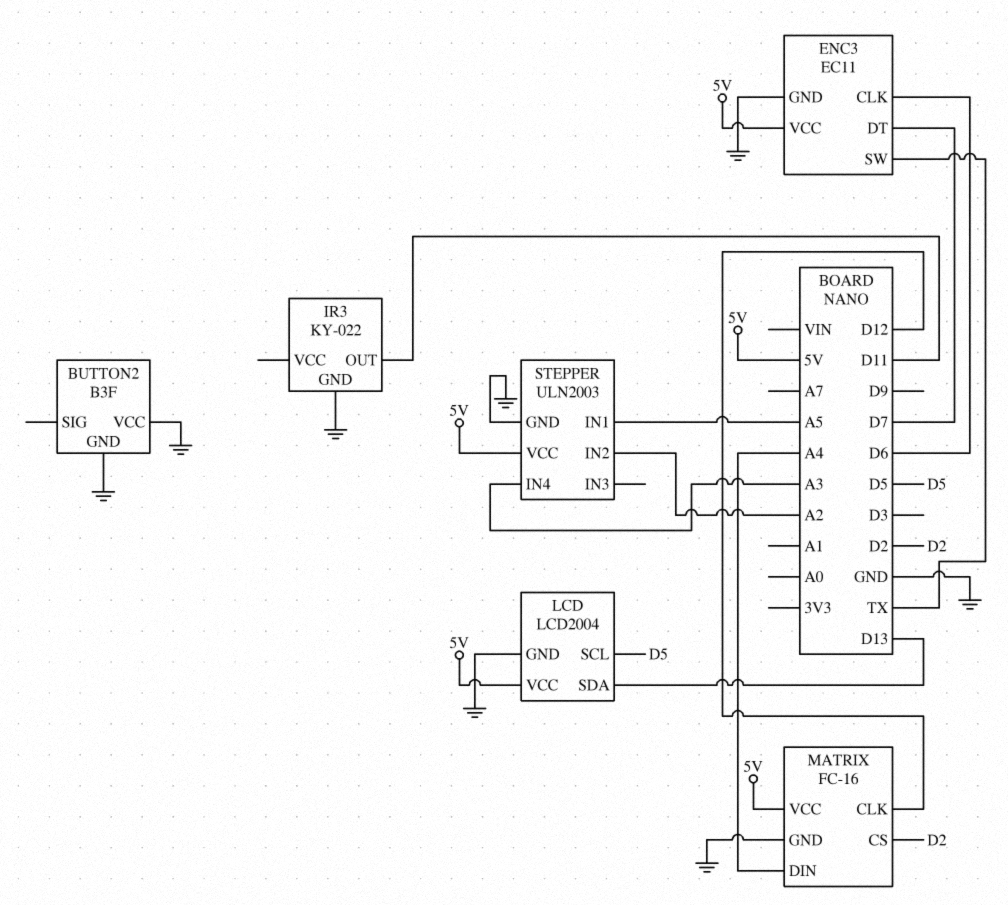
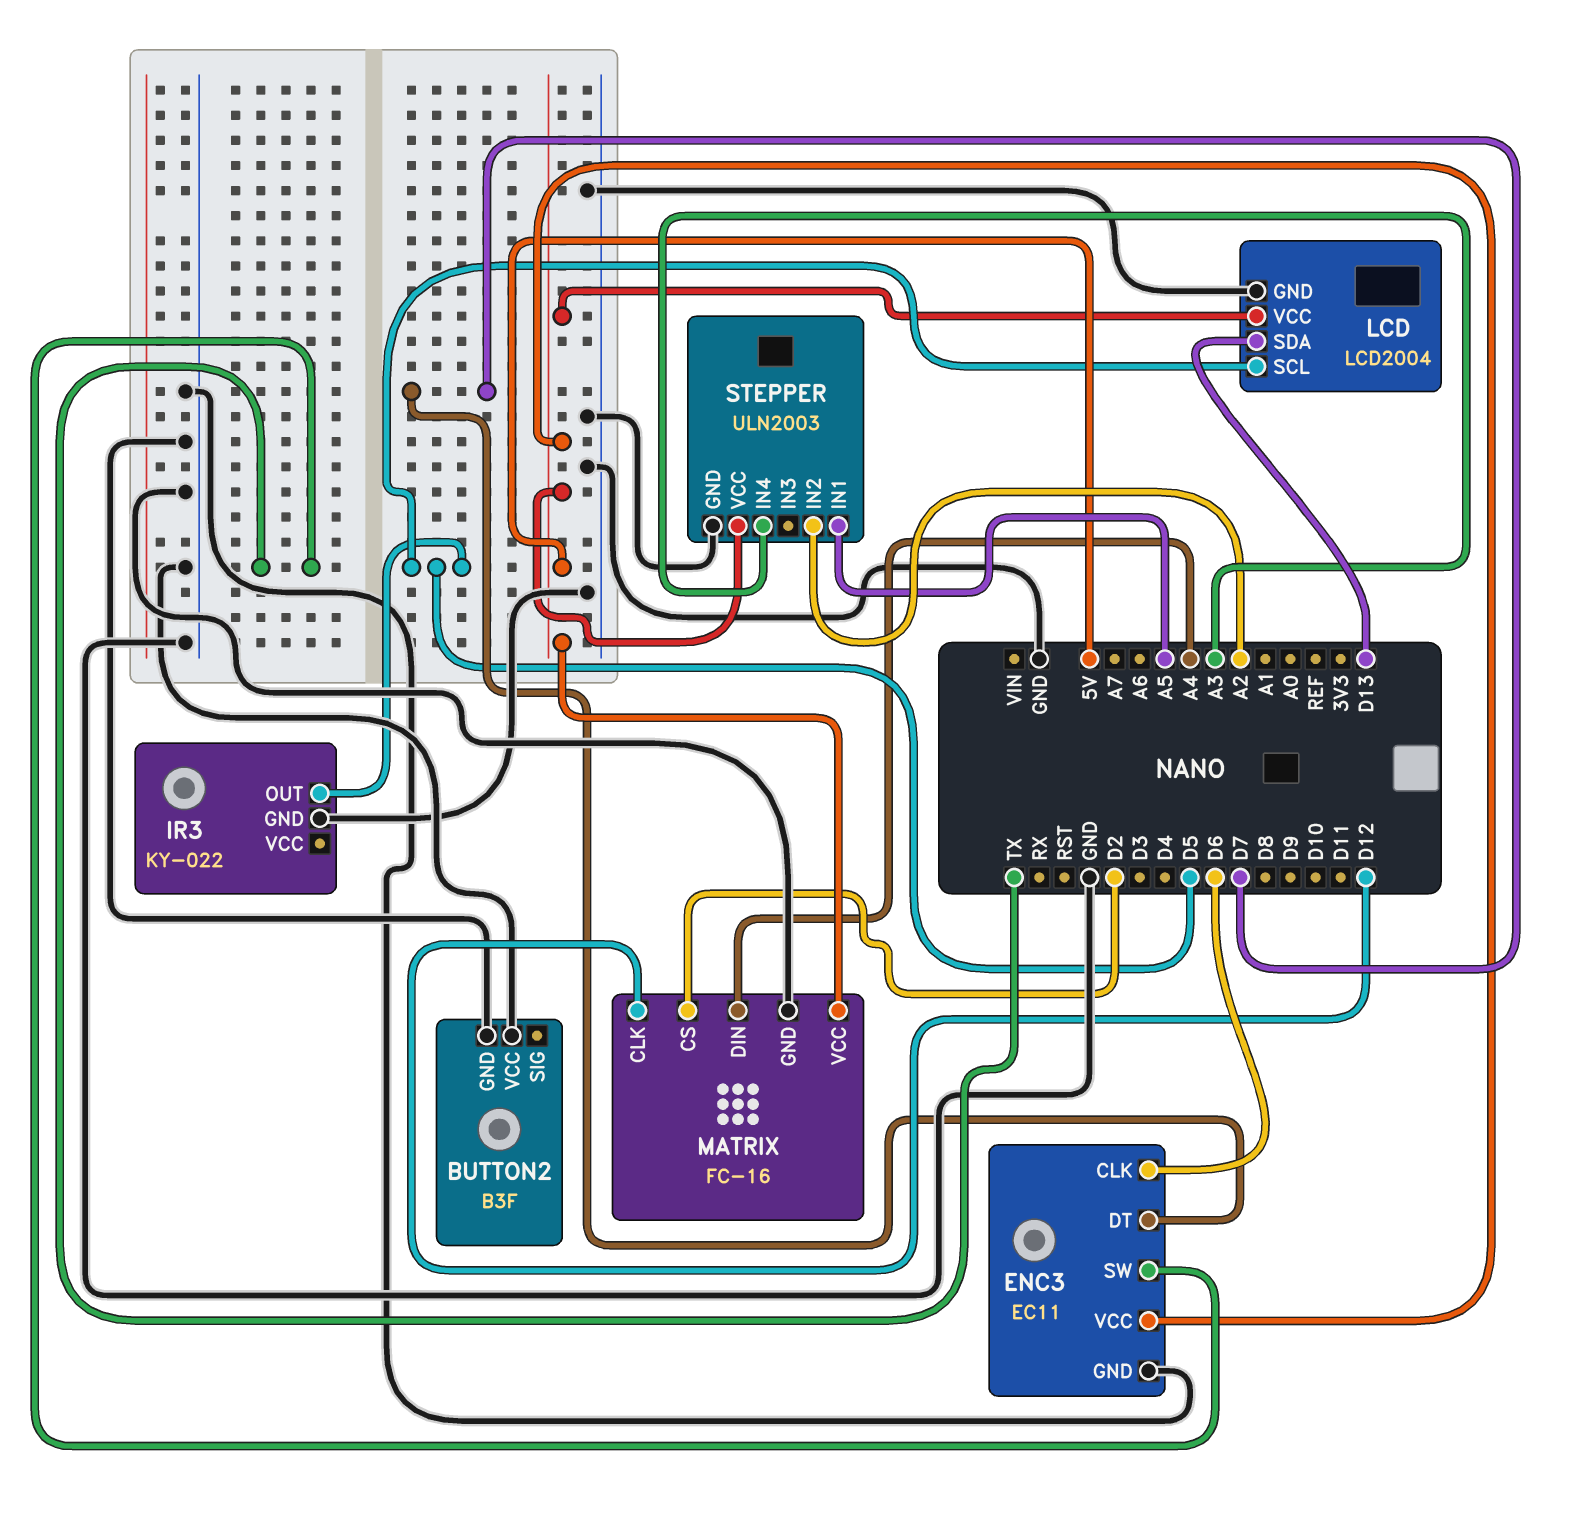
IR3 pin OUT: D11 -> D5

